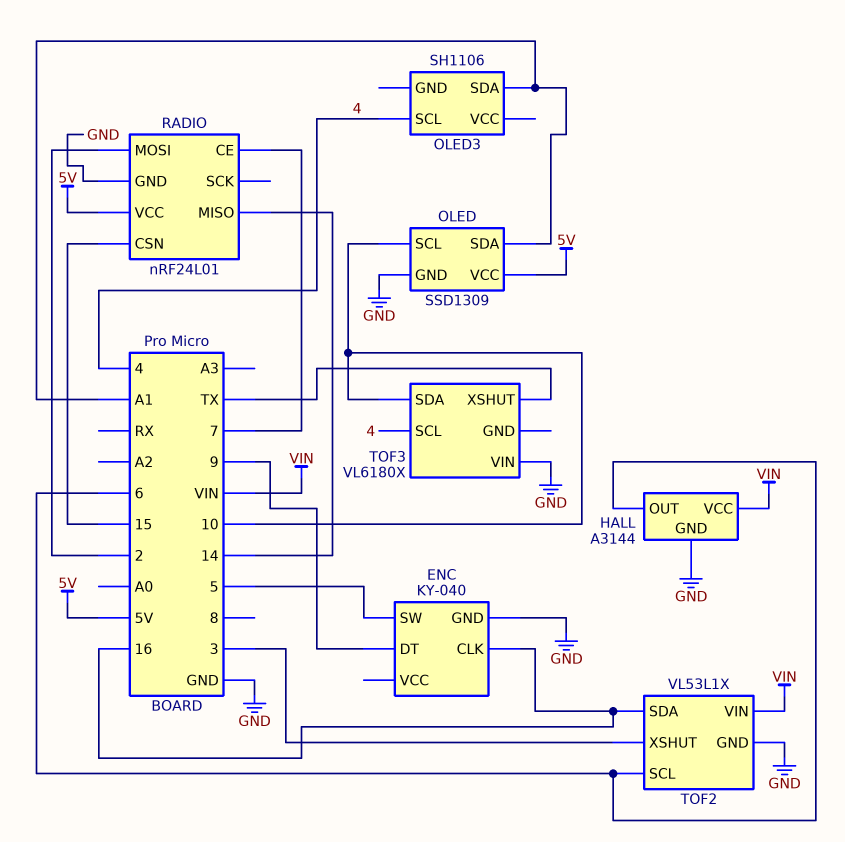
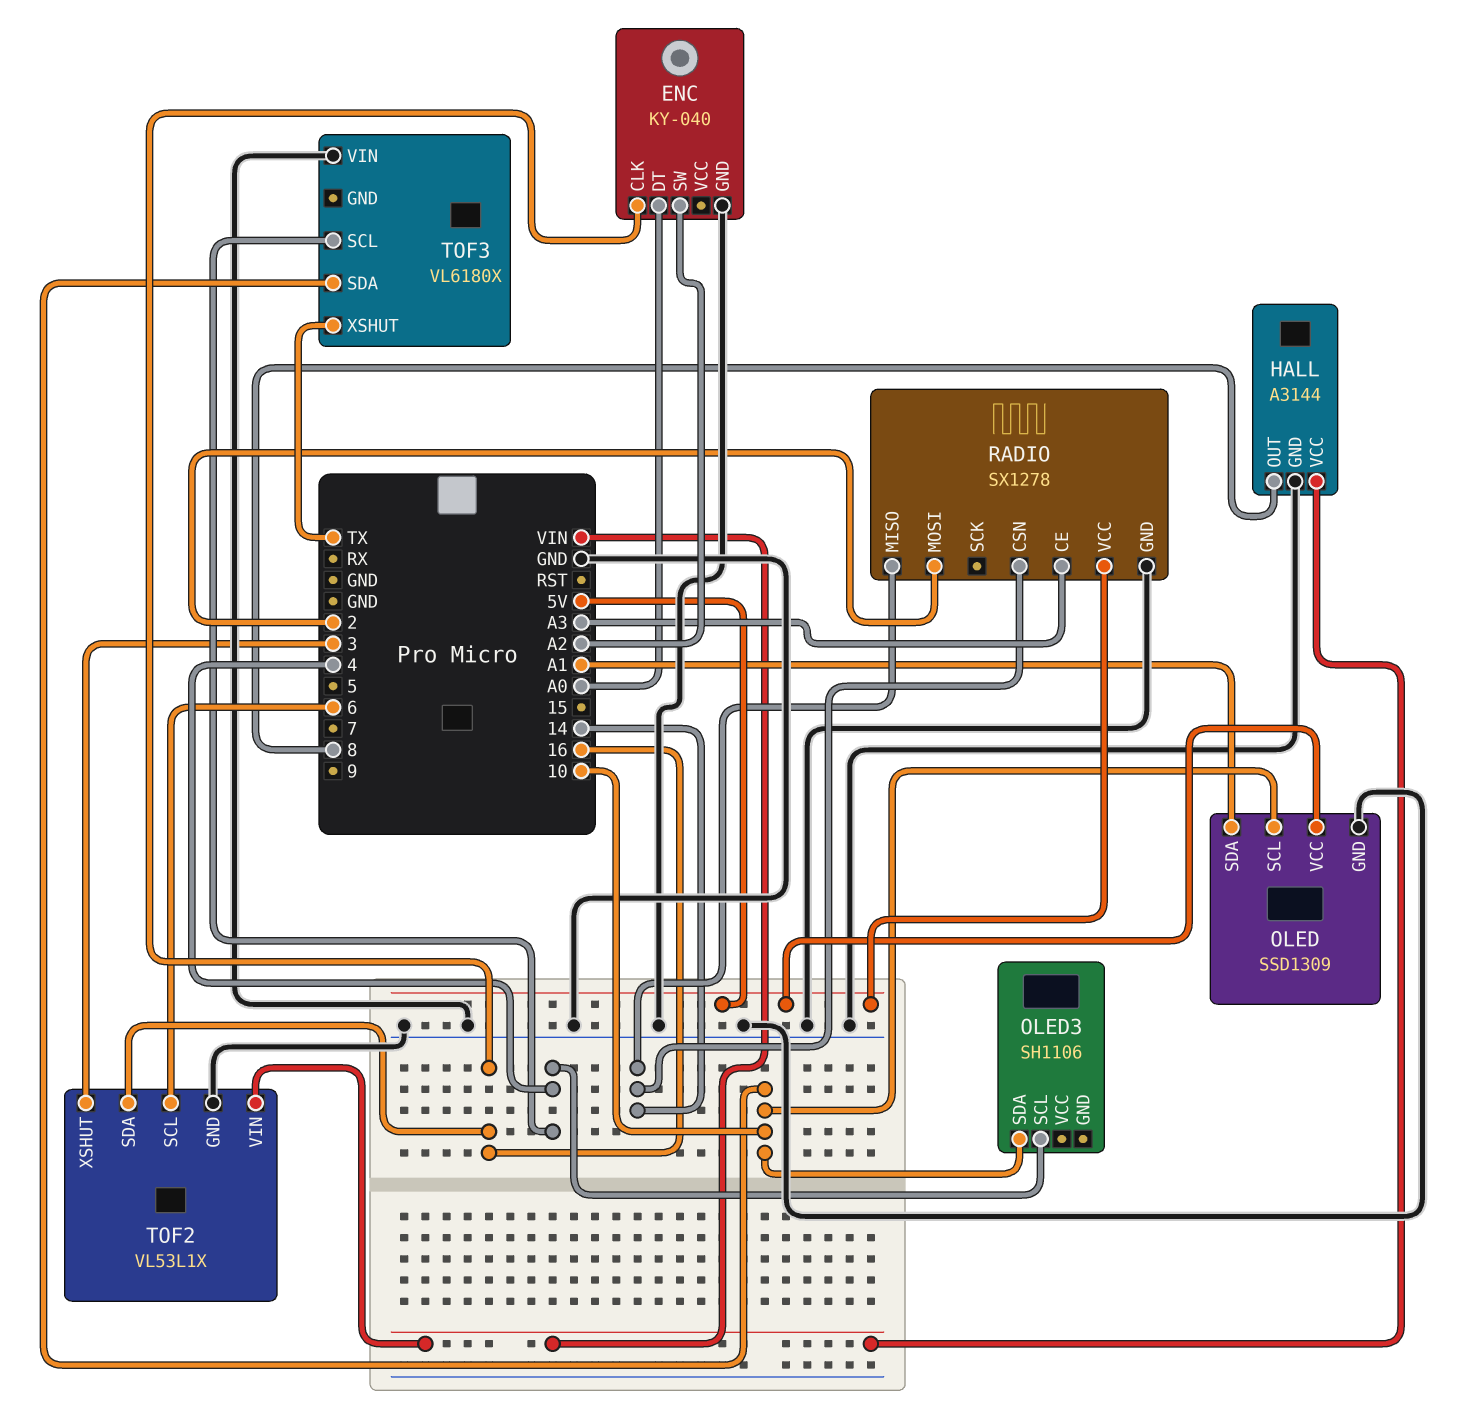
ENC pin DT: 9 -> A0
ENC pin SW: 5 -> A2
HALL pin OUT: 6 -> 8
OLED3 pin SDA: A1 -> 10
RADIO: nRF24L01 -> SX1278
RADIO pin CE: 7 -> A3
RADIO pin CSN: 15 -> 14

